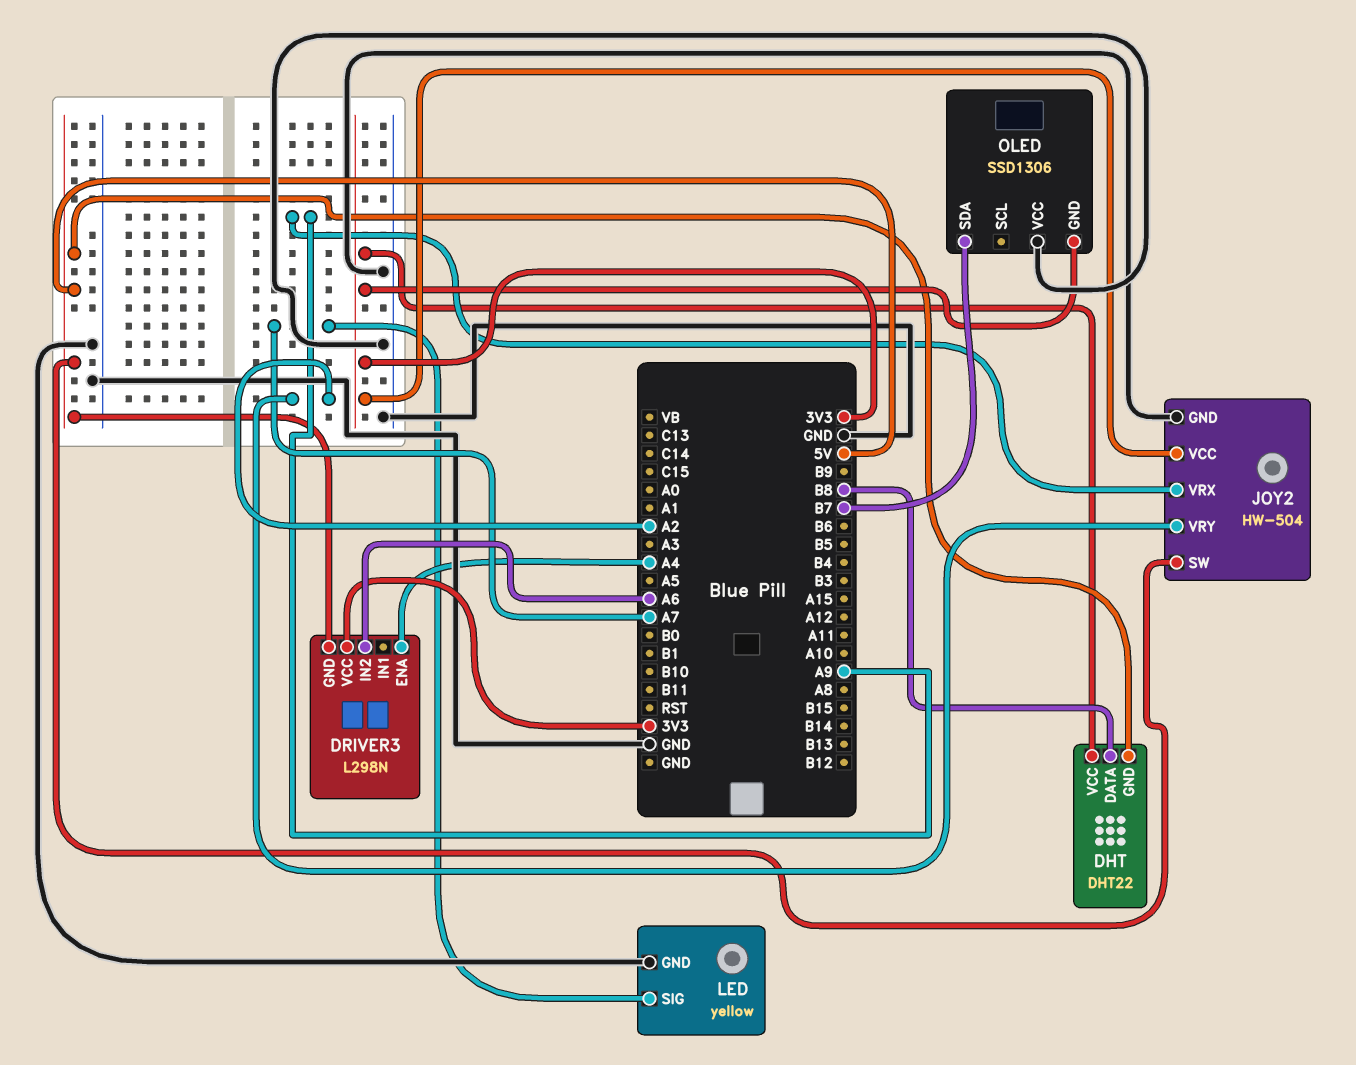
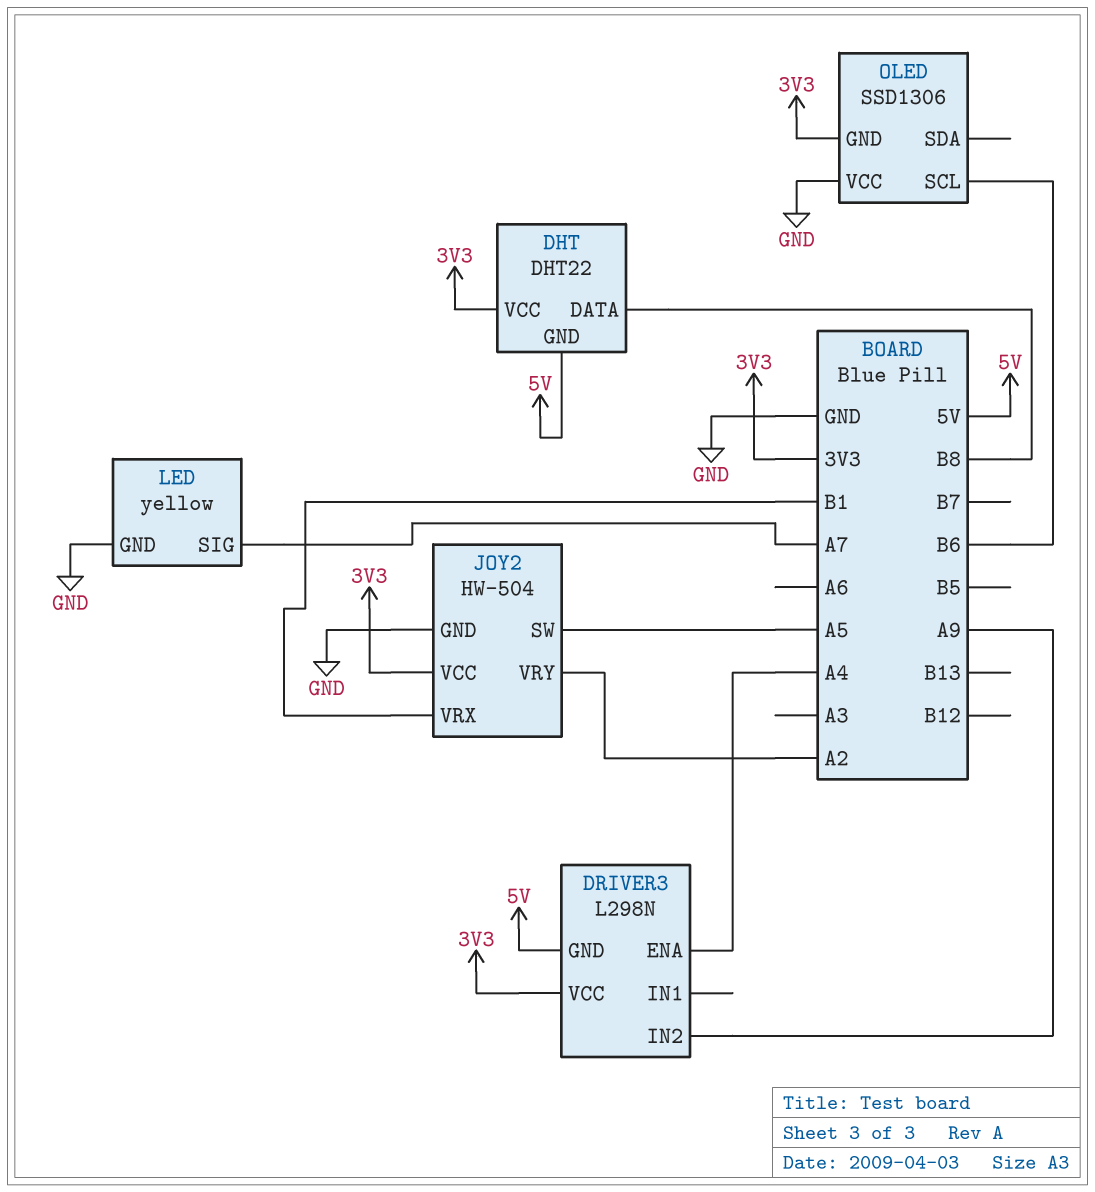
DRIVER3 pin IN2: A6 -> A9
JOY2 pin SW: 5V -> A5
JOY2 pin VRX: A9 -> B1
OLED pin SCL: none -> B6
OLED pin SDA: B7 -> none

